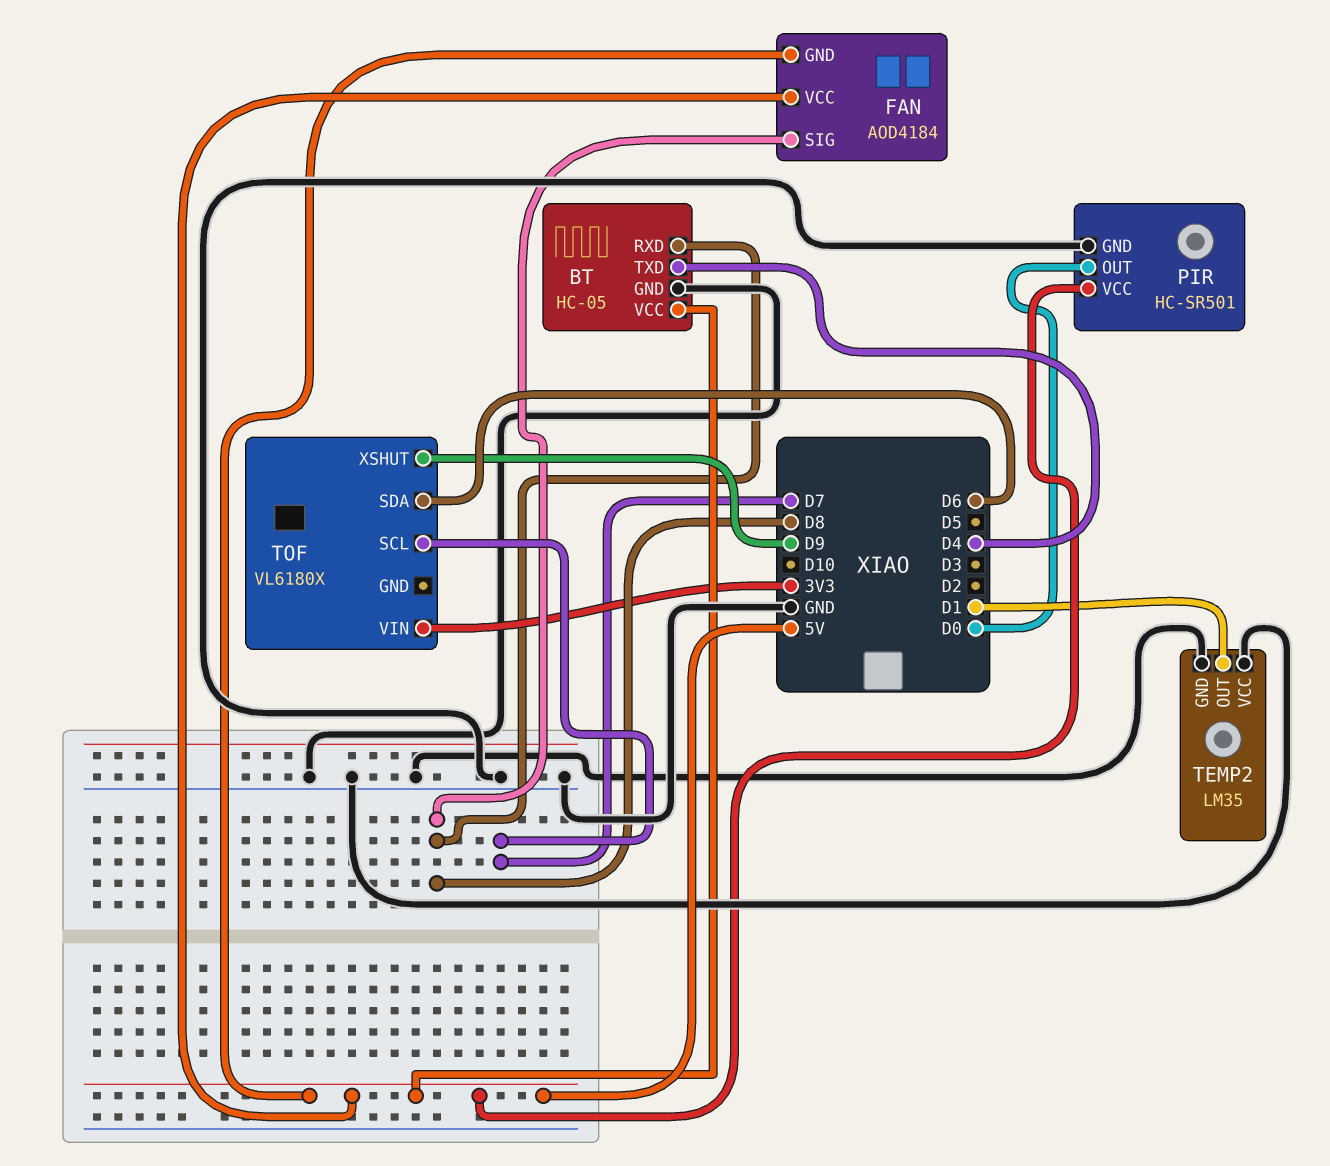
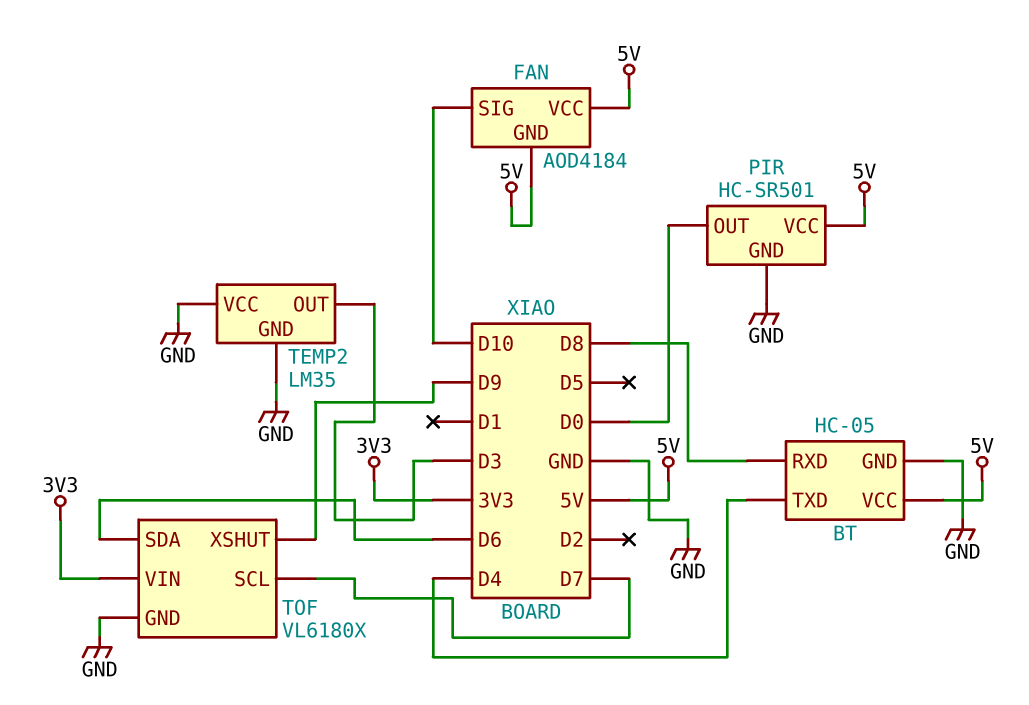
FAN pin SIG: D8 -> D10
TEMP2 pin OUT: D1 -> D3
TOF pin GND: none -> GND

